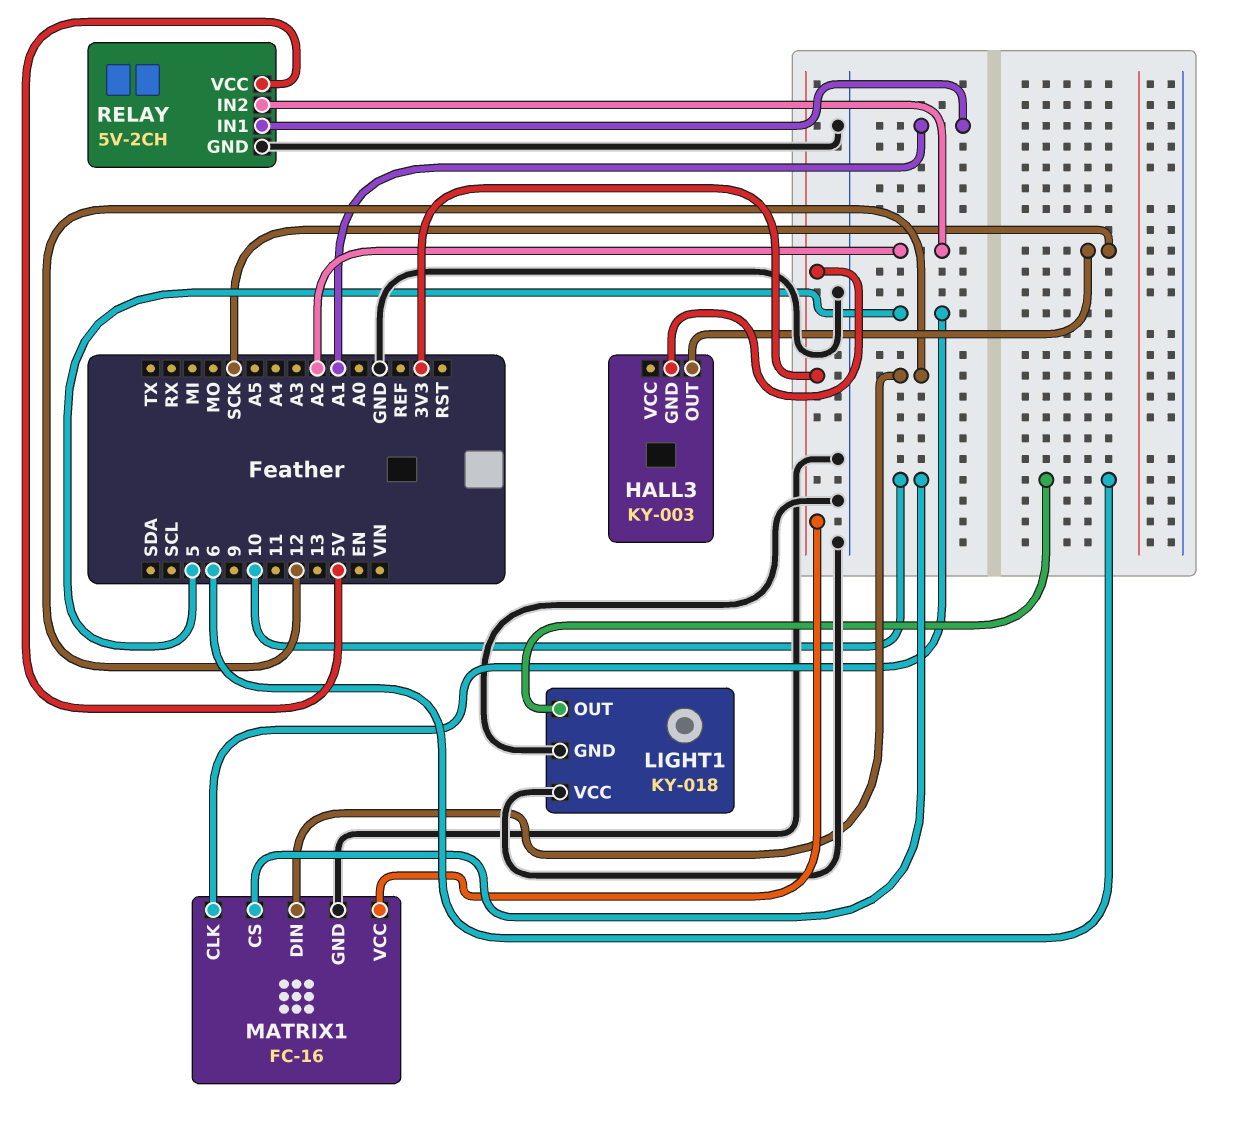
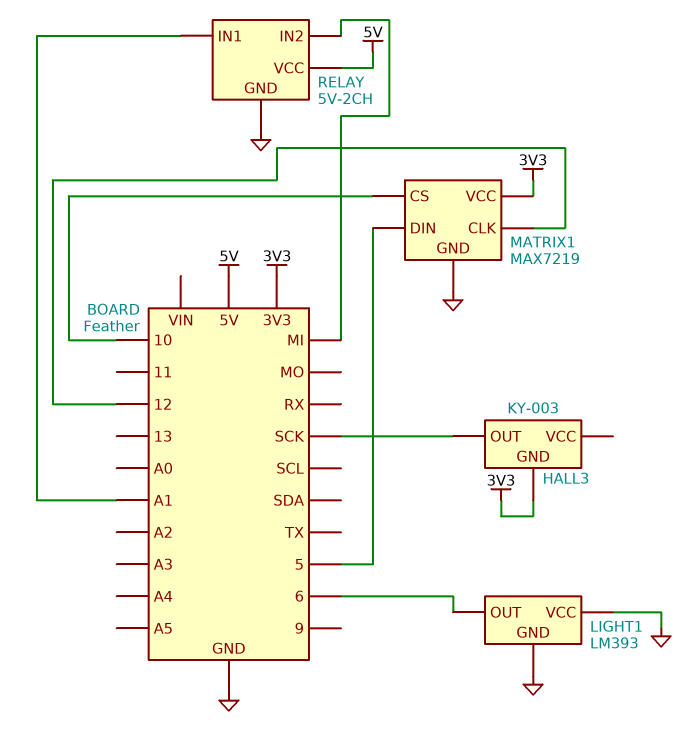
LIGHT1: KY-018 -> LM393
MATRIX1: FC-16 -> MAX7219
MATRIX1 pin CLK: 5 -> 12
MATRIX1 pin DIN: 12 -> 5
RELAY pin IN2: A2 -> MI

